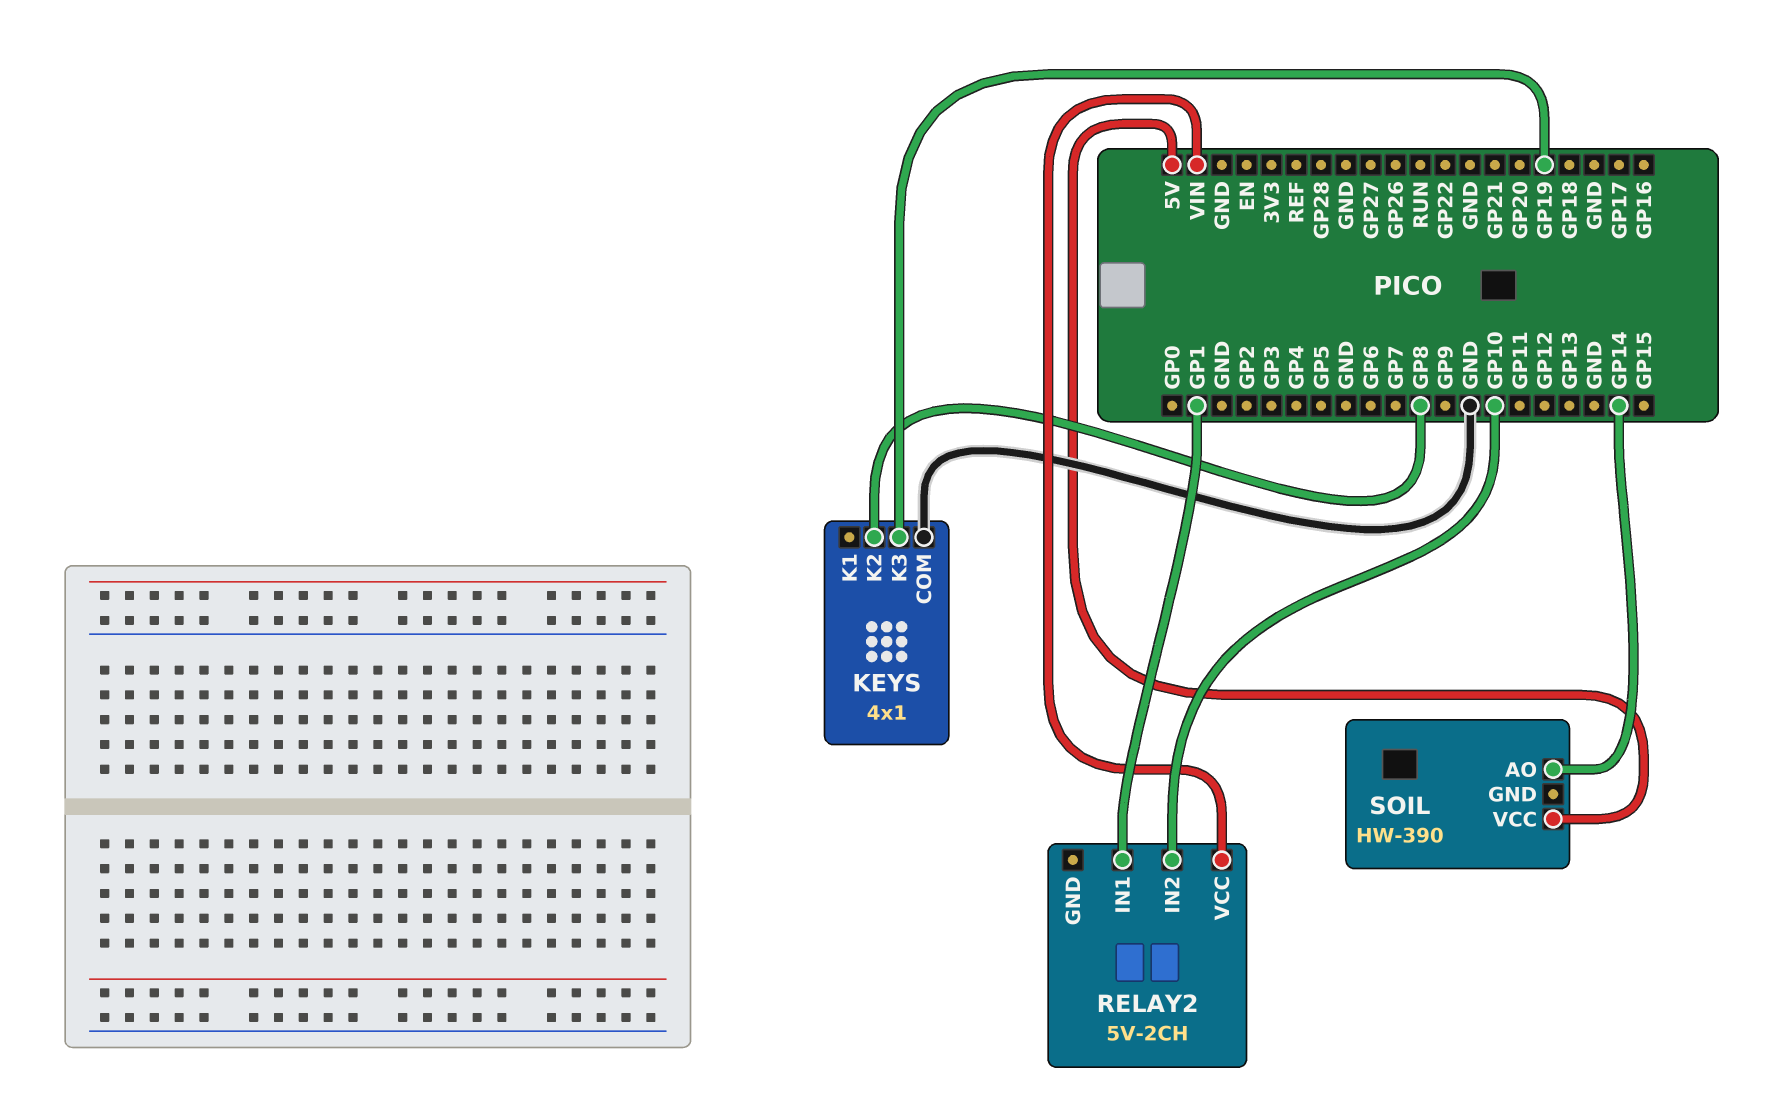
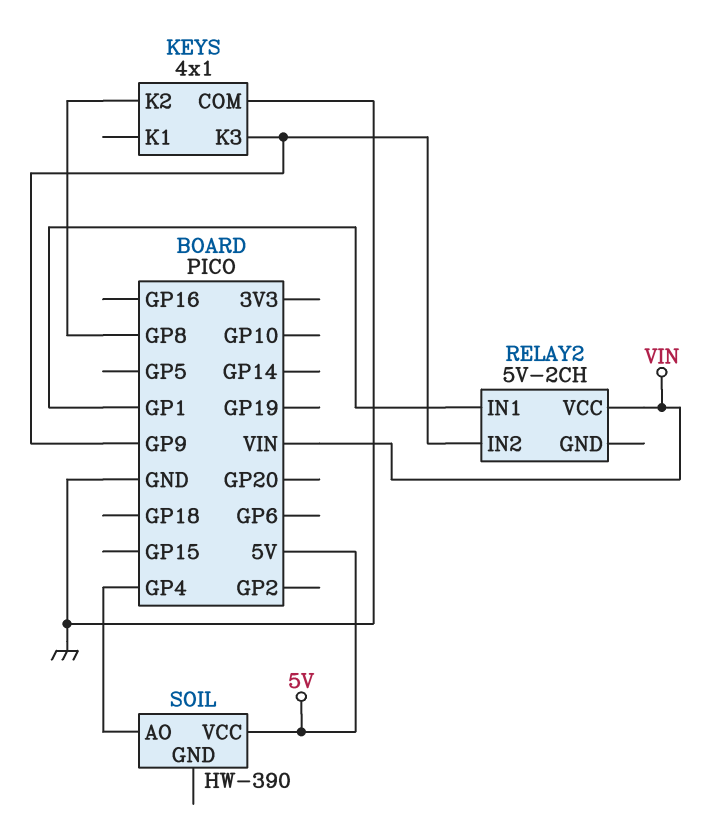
KEYS pin K3: GP19 -> GP9
RELAY2 pin IN2: GP10 -> GP9
SOIL pin AO: GP14 -> GP4

